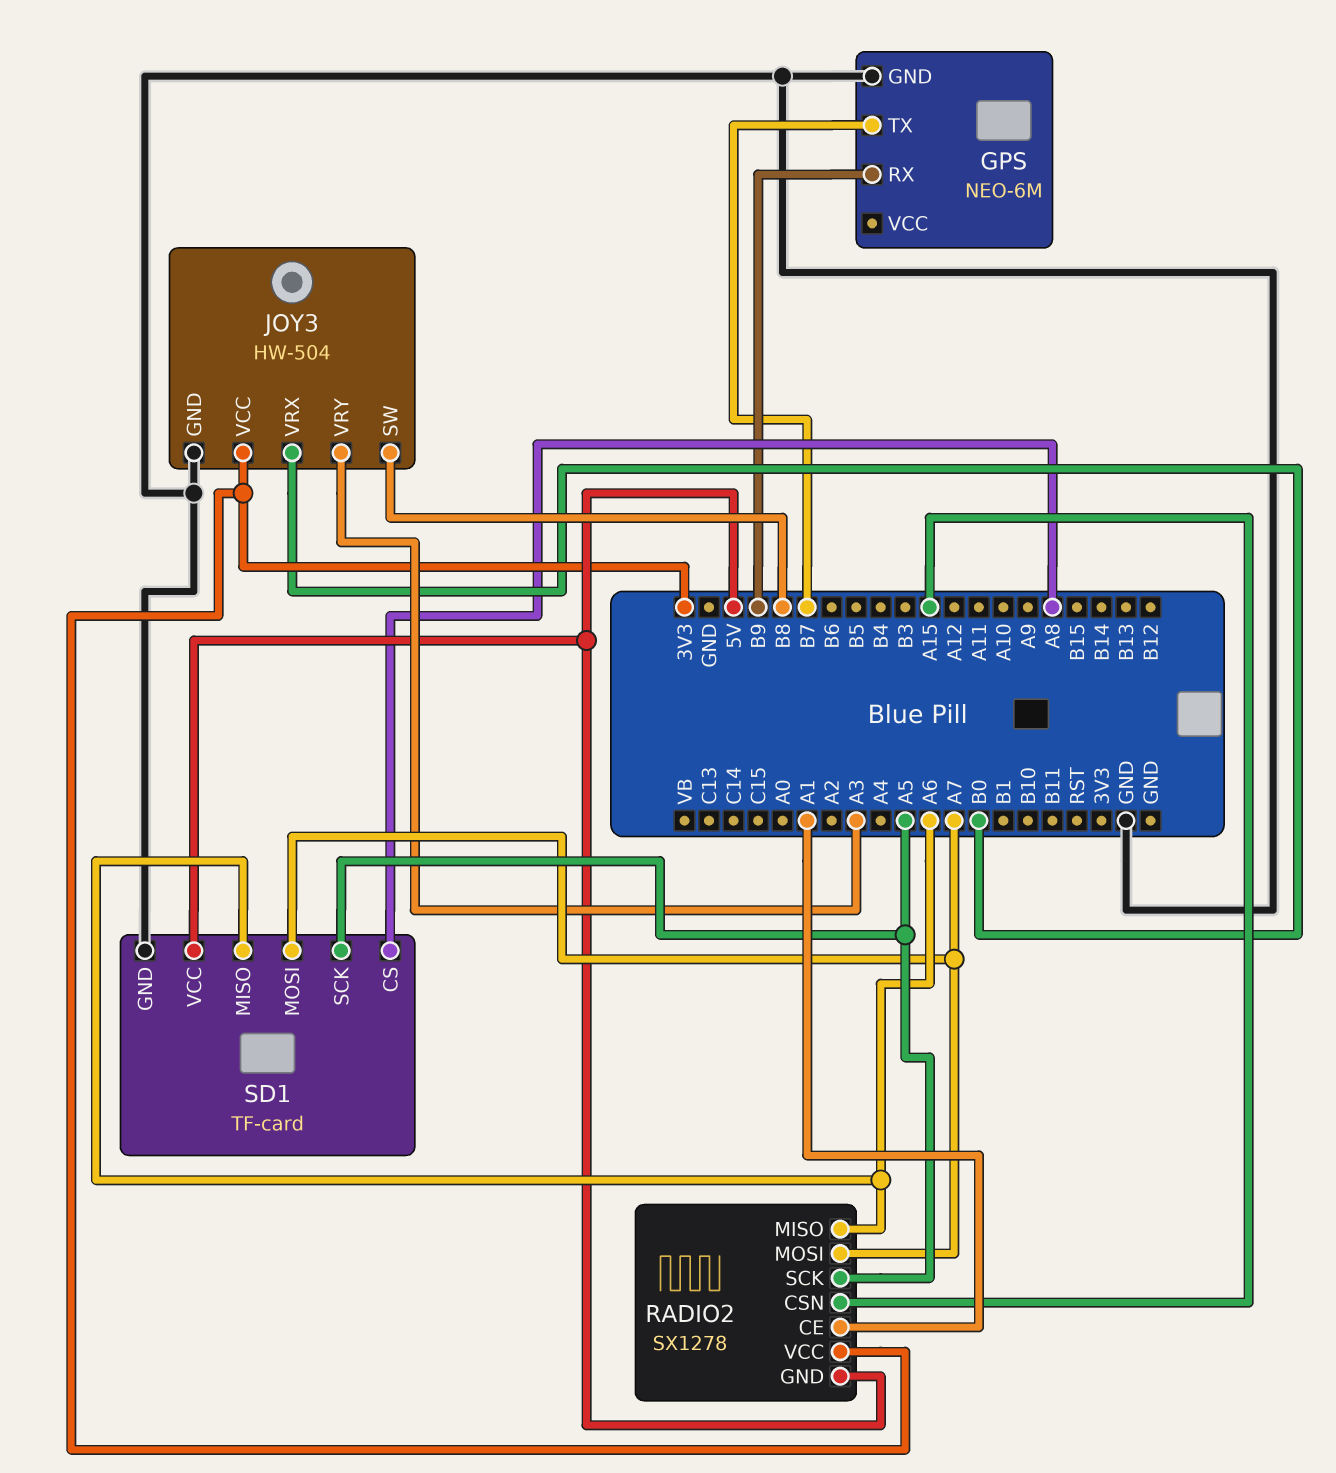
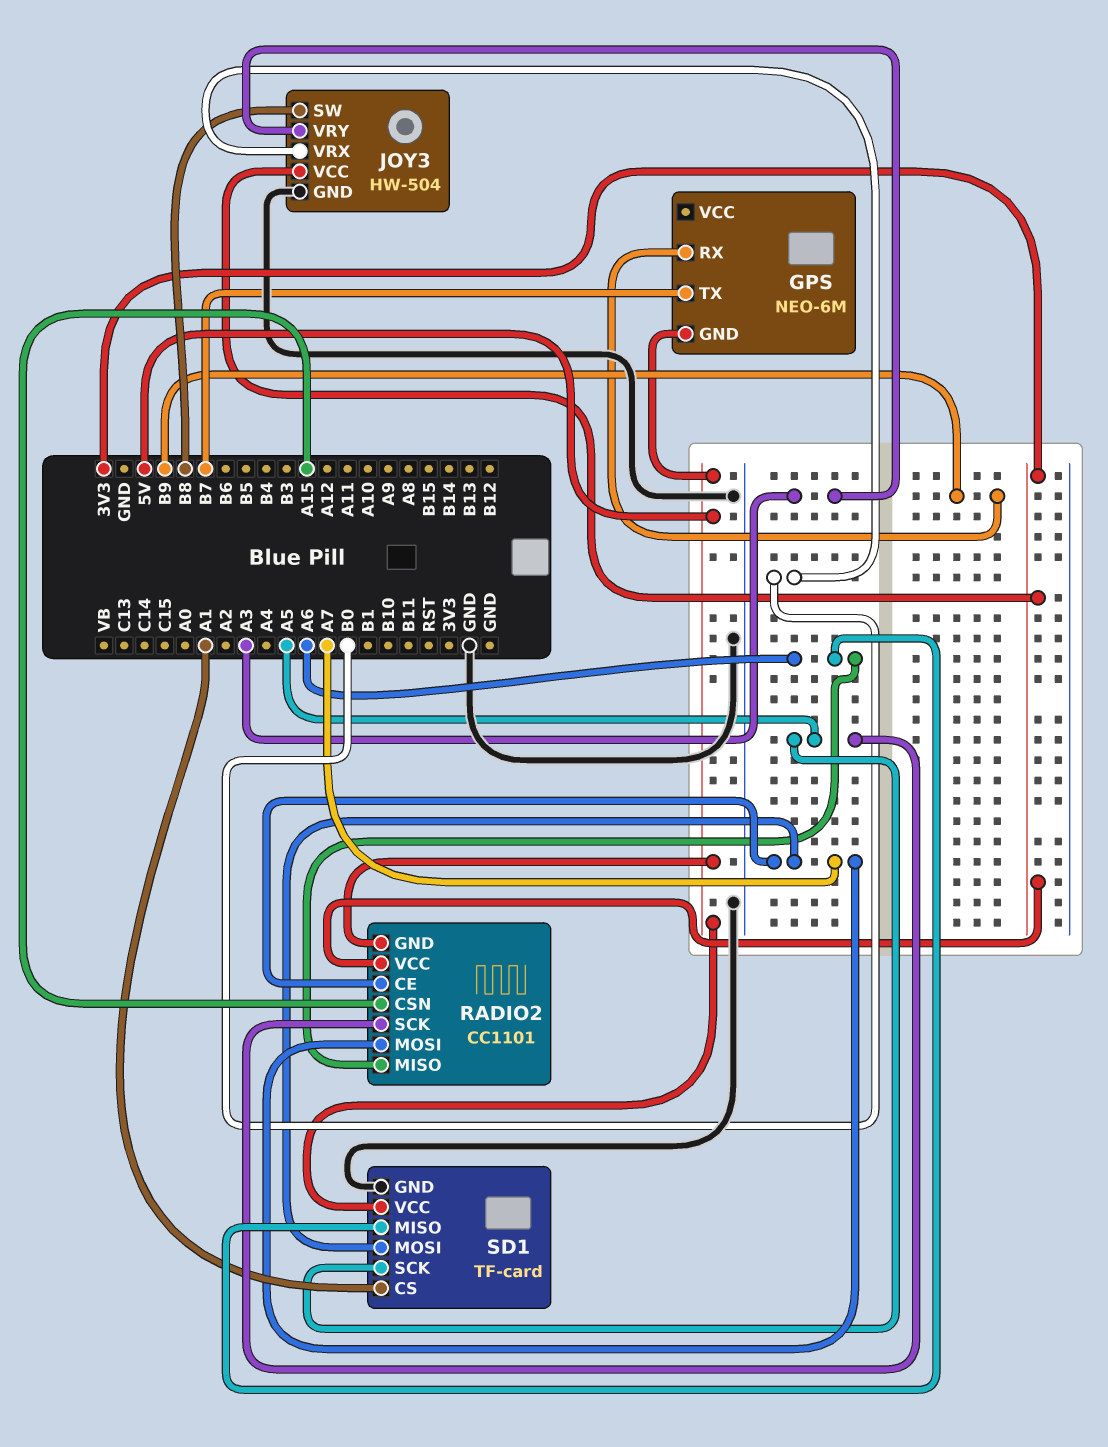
GPS pin GND: GND -> 5V
RADIO2: SX1278 -> CC1101
RADIO2 pin CE: A1 -> A7
SD1 pin CS: A8 -> A1

